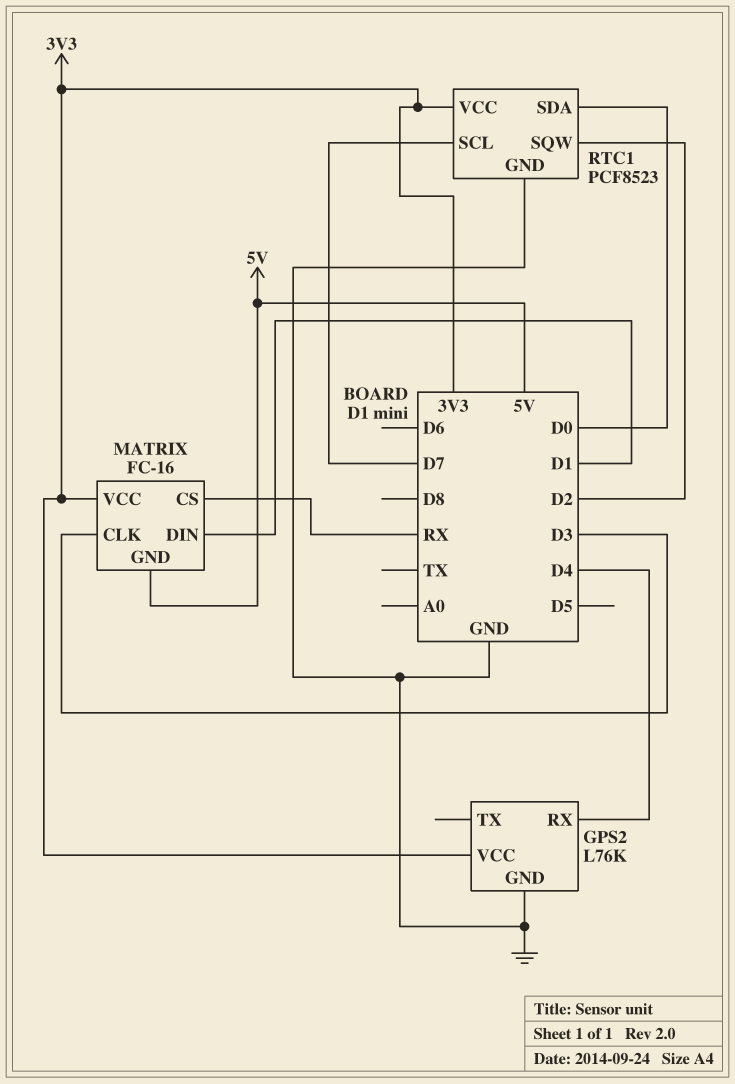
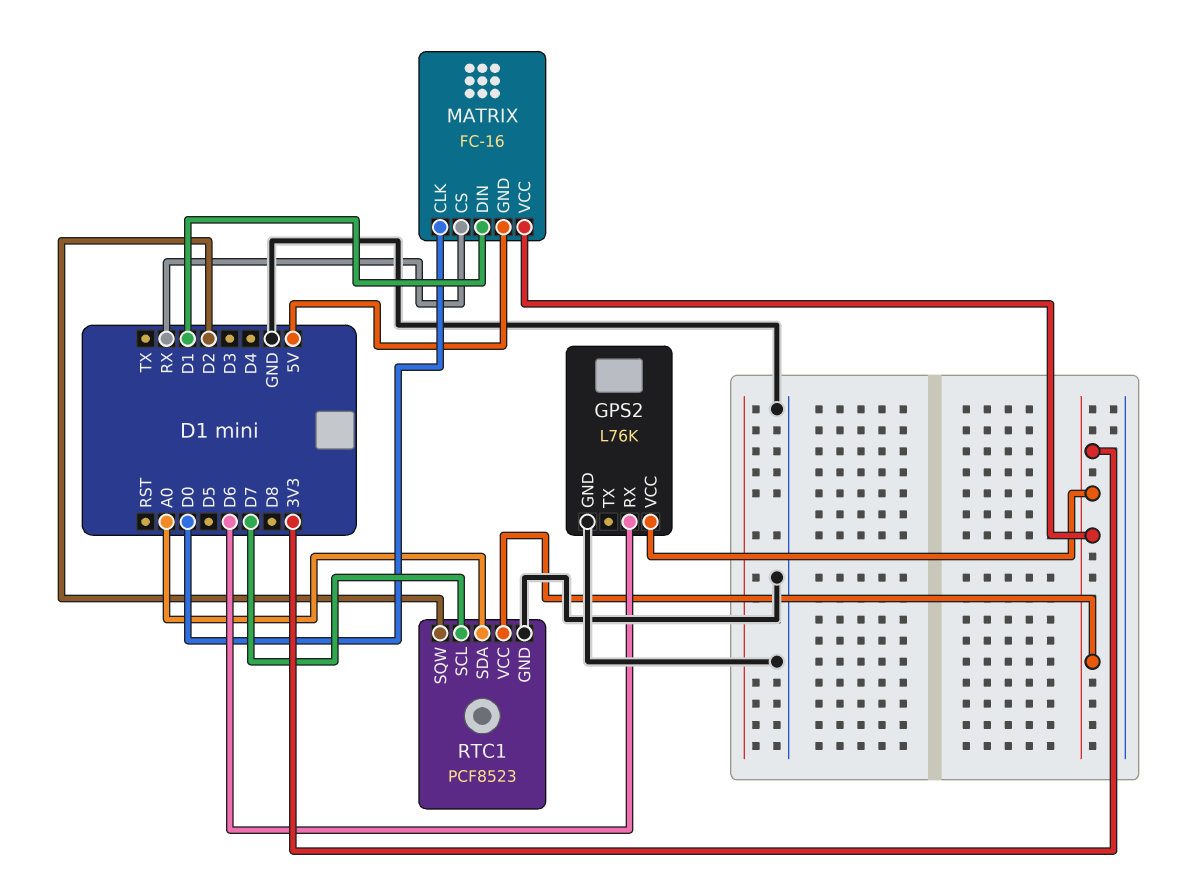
GPS2 pin RX: D4 -> D6
MATRIX pin CLK: D3 -> D0
RTC1 pin SDA: D0 -> A0

